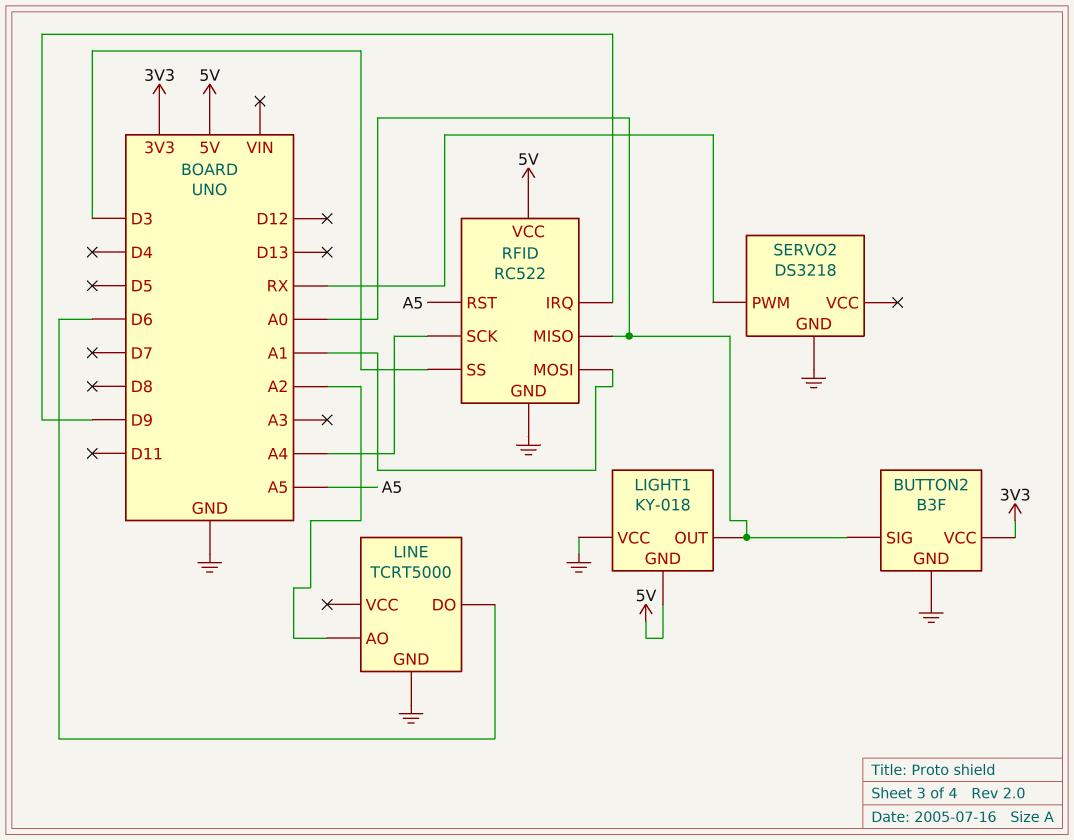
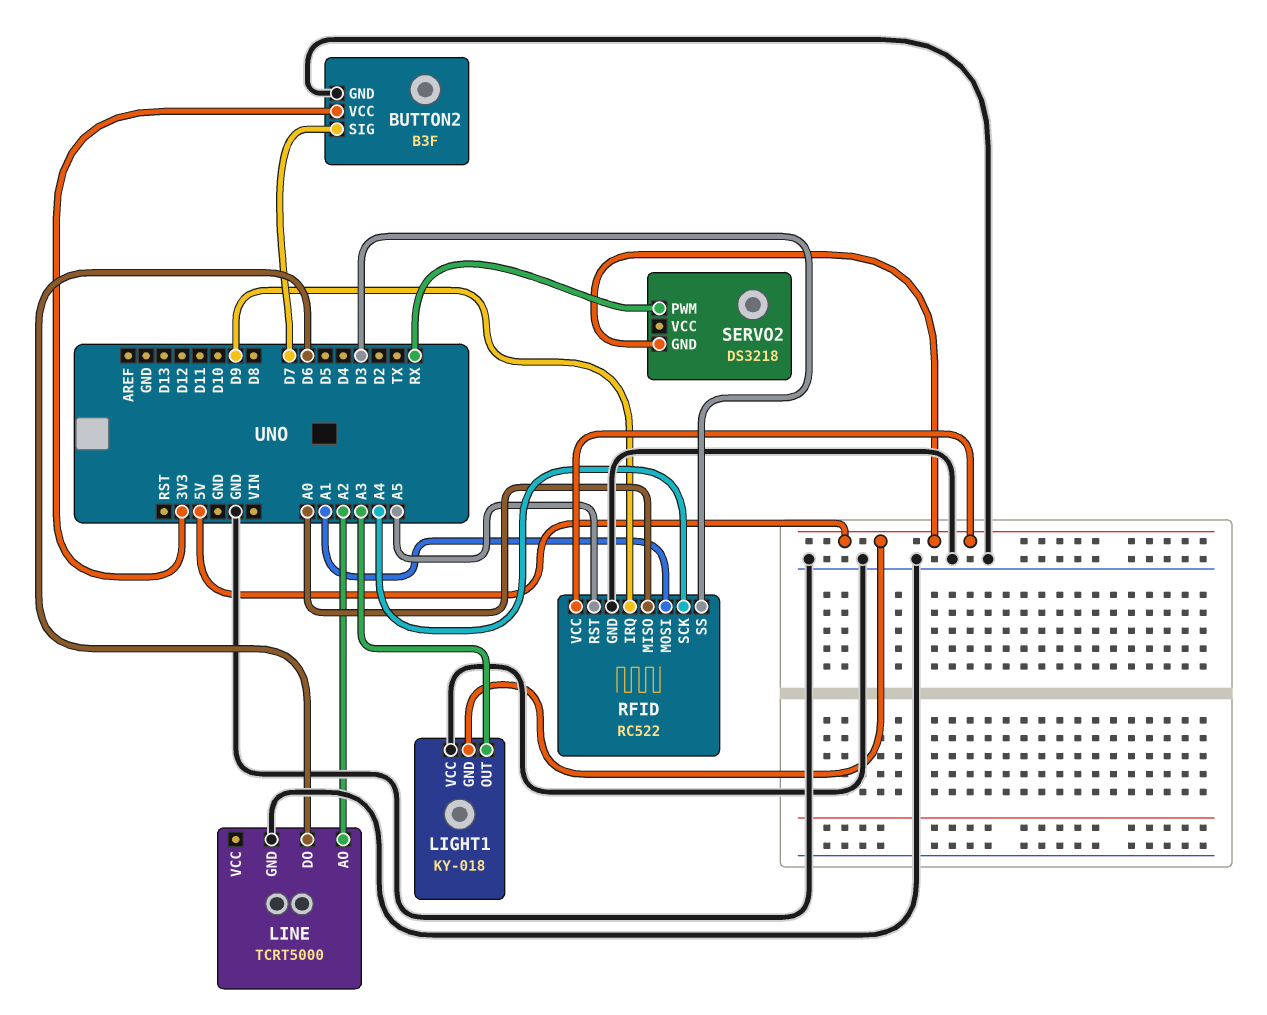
BUTTON2 pin SIG: A0 -> D7
LIGHT1 pin OUT: A0 -> A3
SERVO2 pin GND: GND -> 5V

